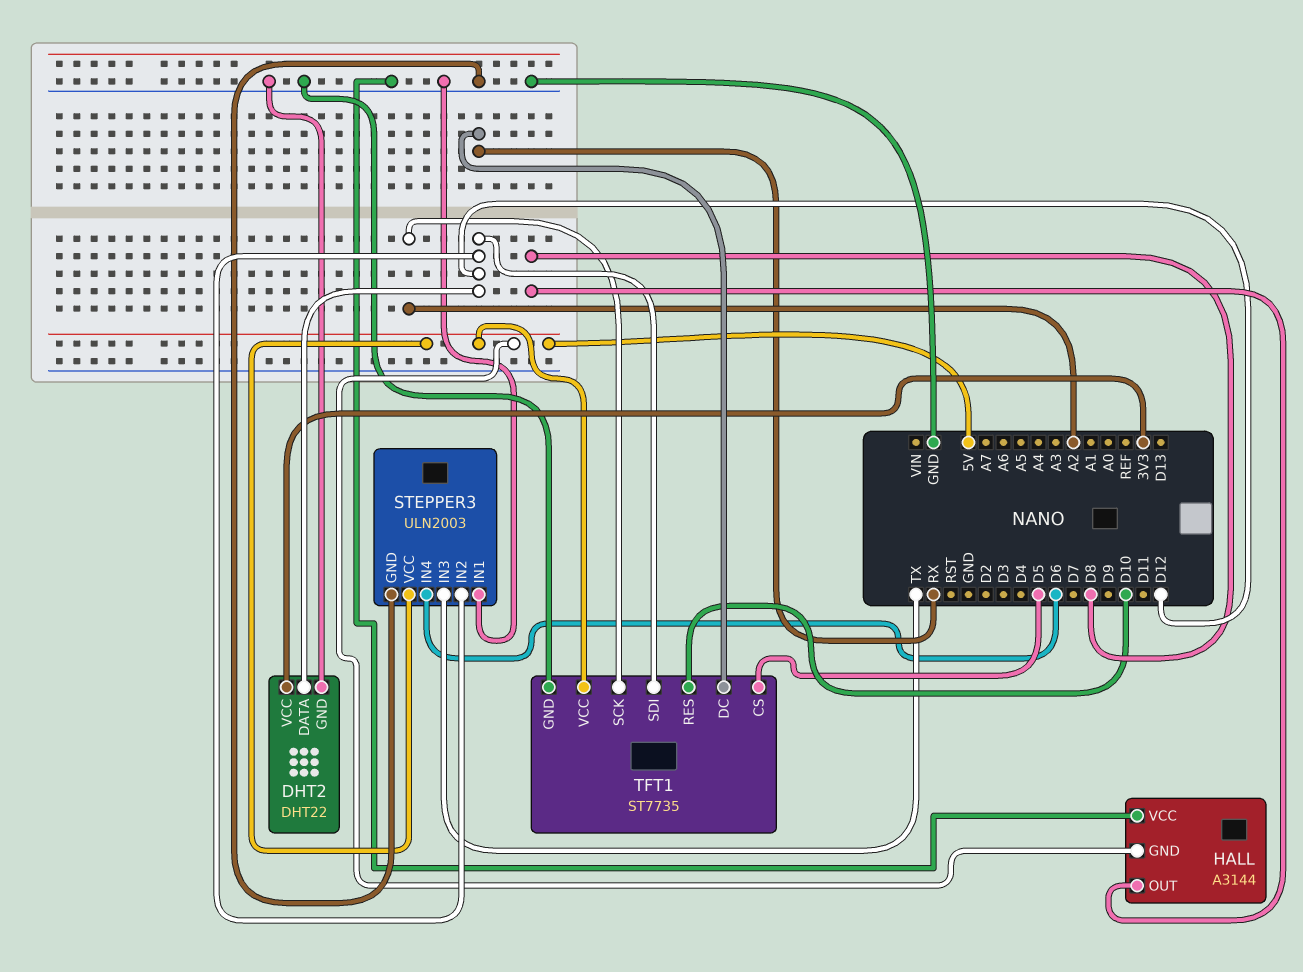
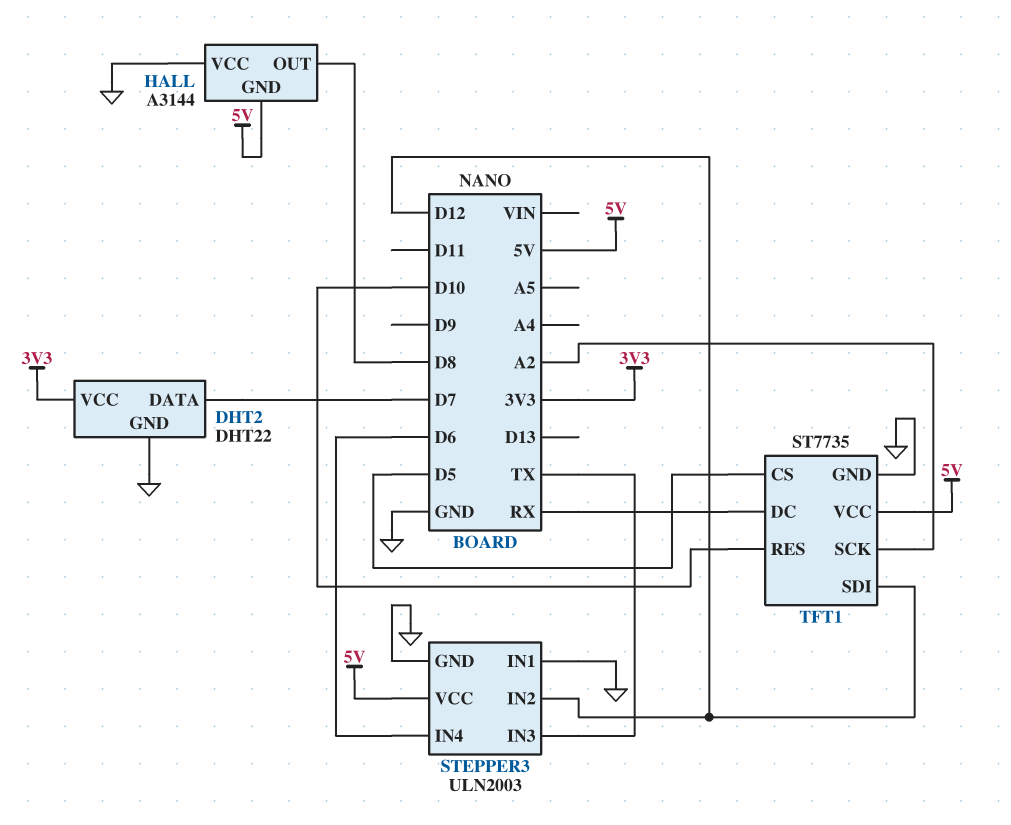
DHT2 pin DATA: D12 -> D7

